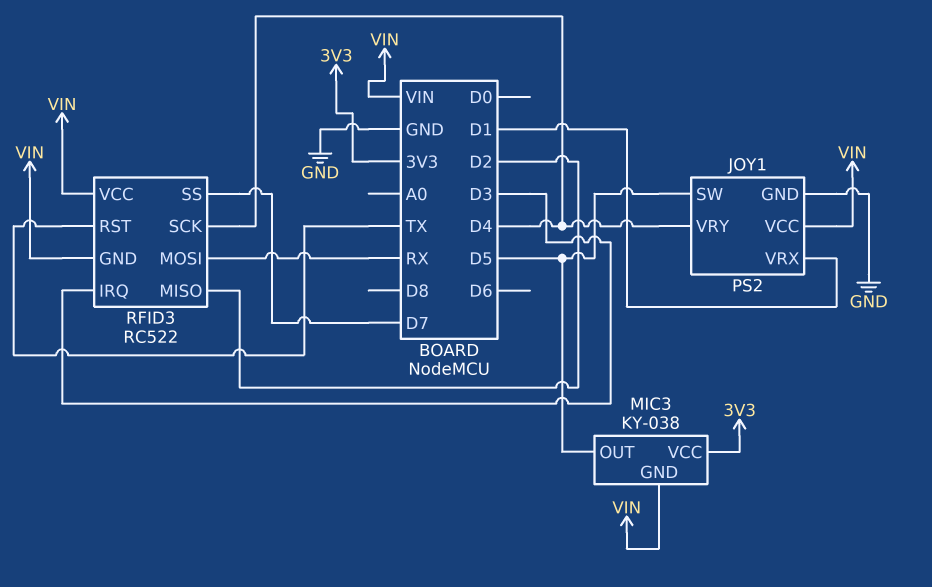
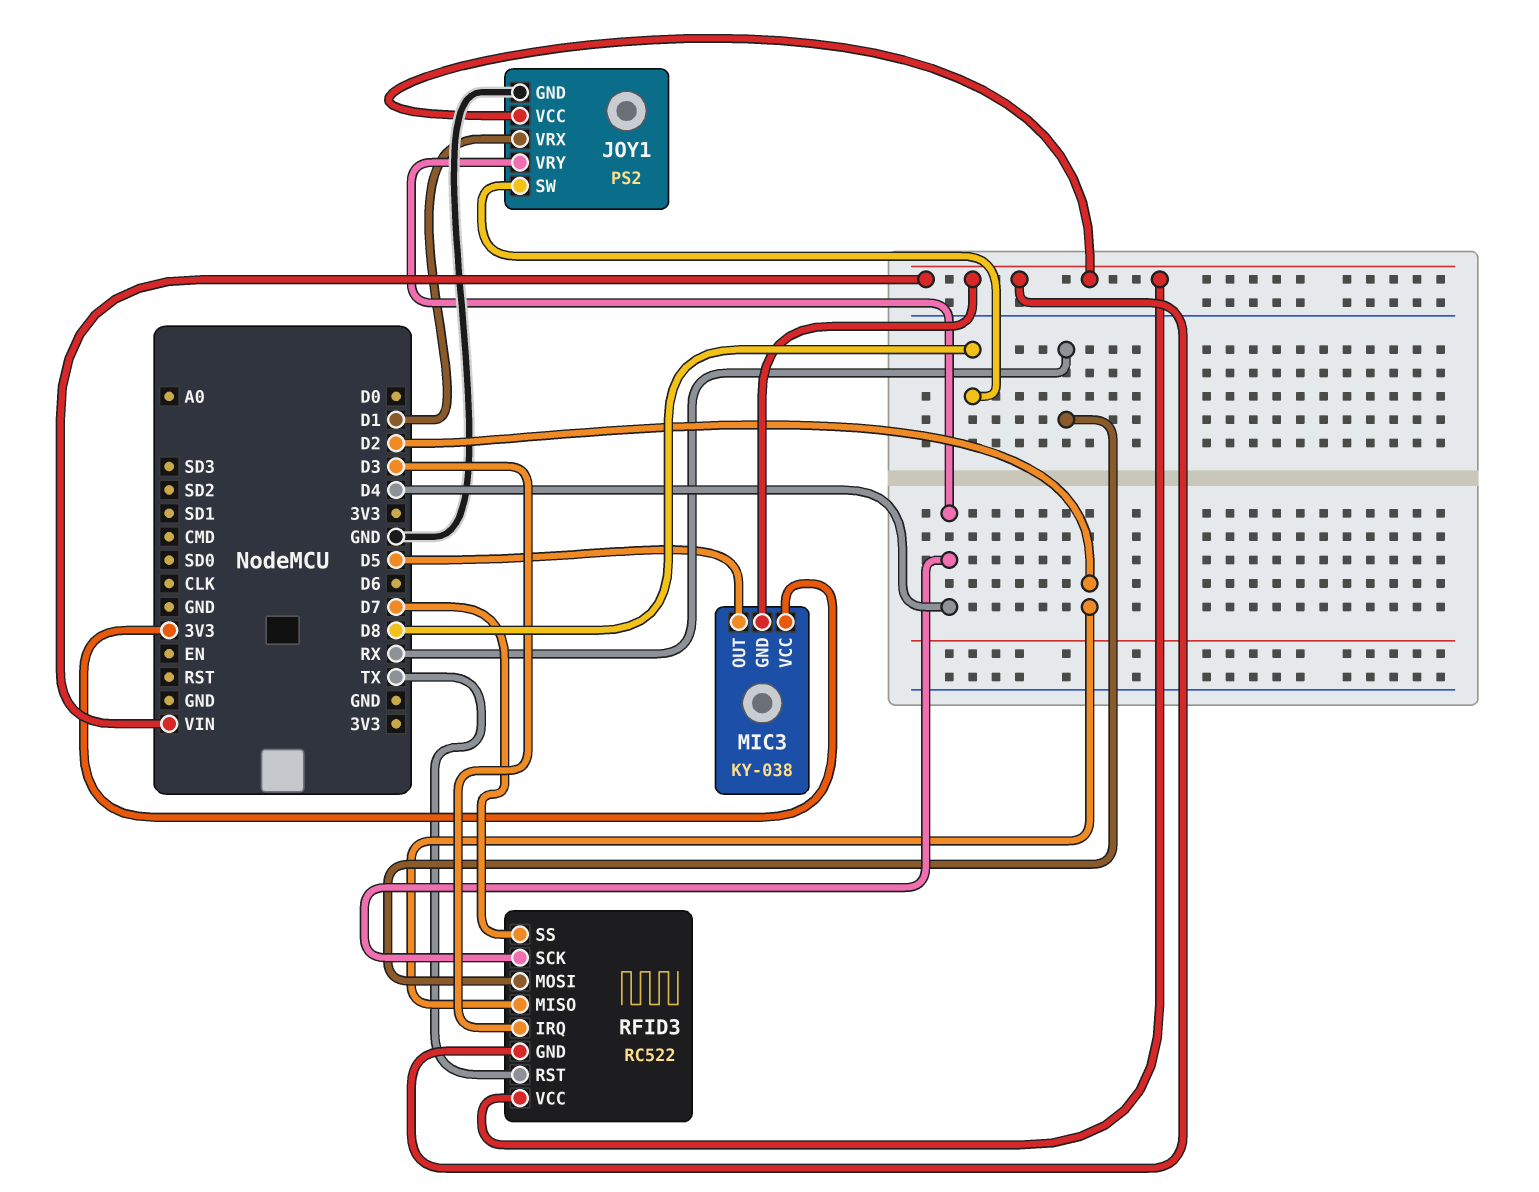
JOY1 pin SW: D5 -> D8

